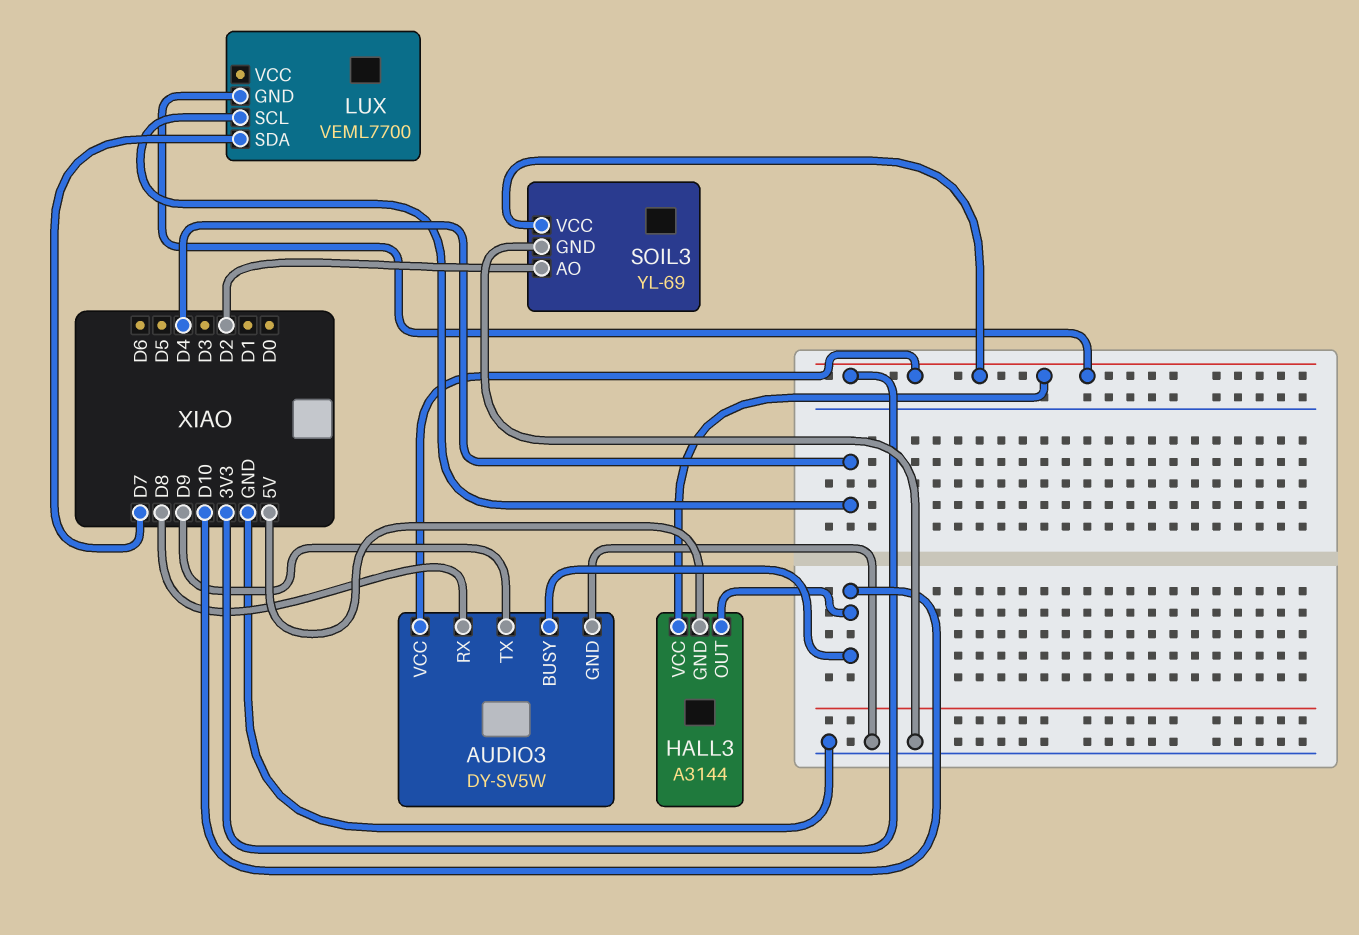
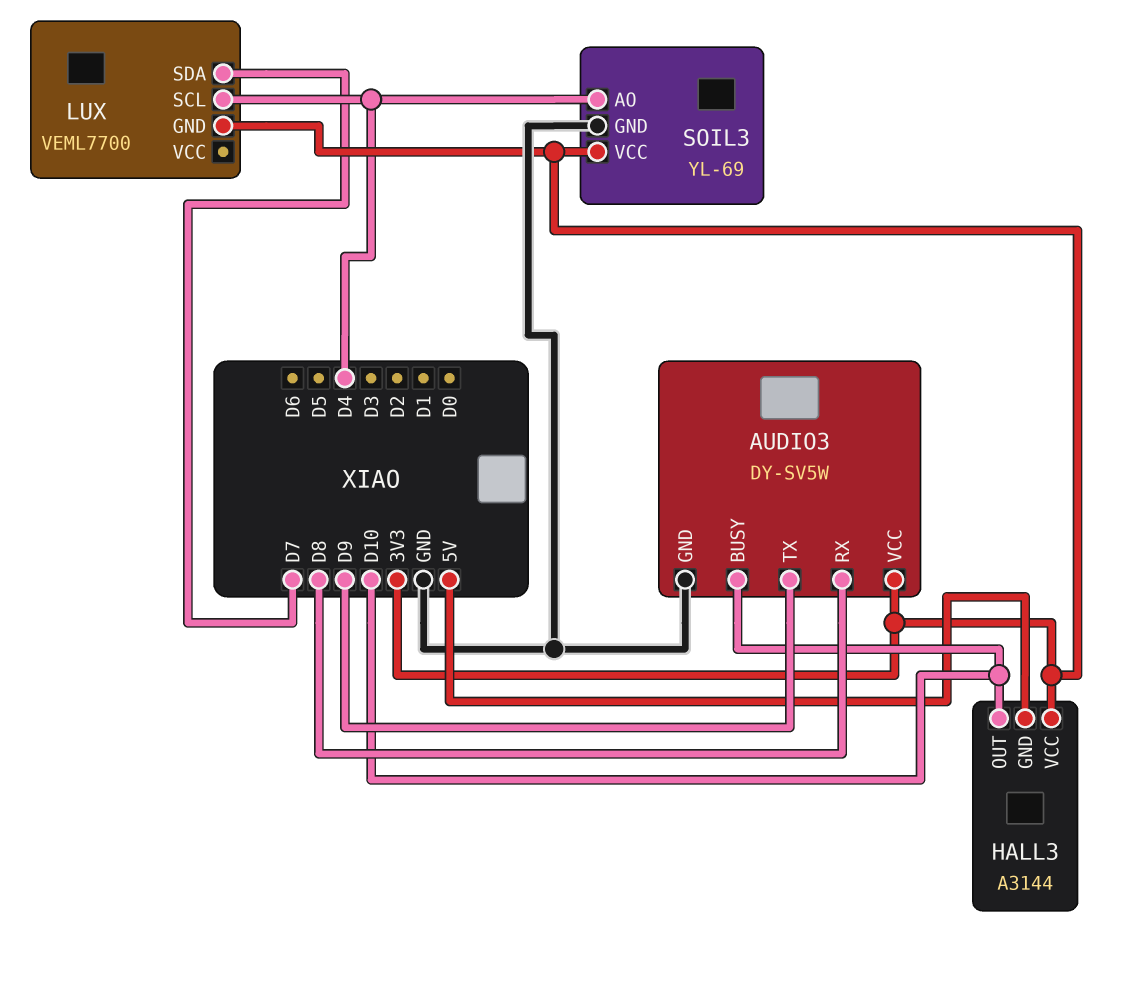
SOIL3 pin AO: D2 -> D4

